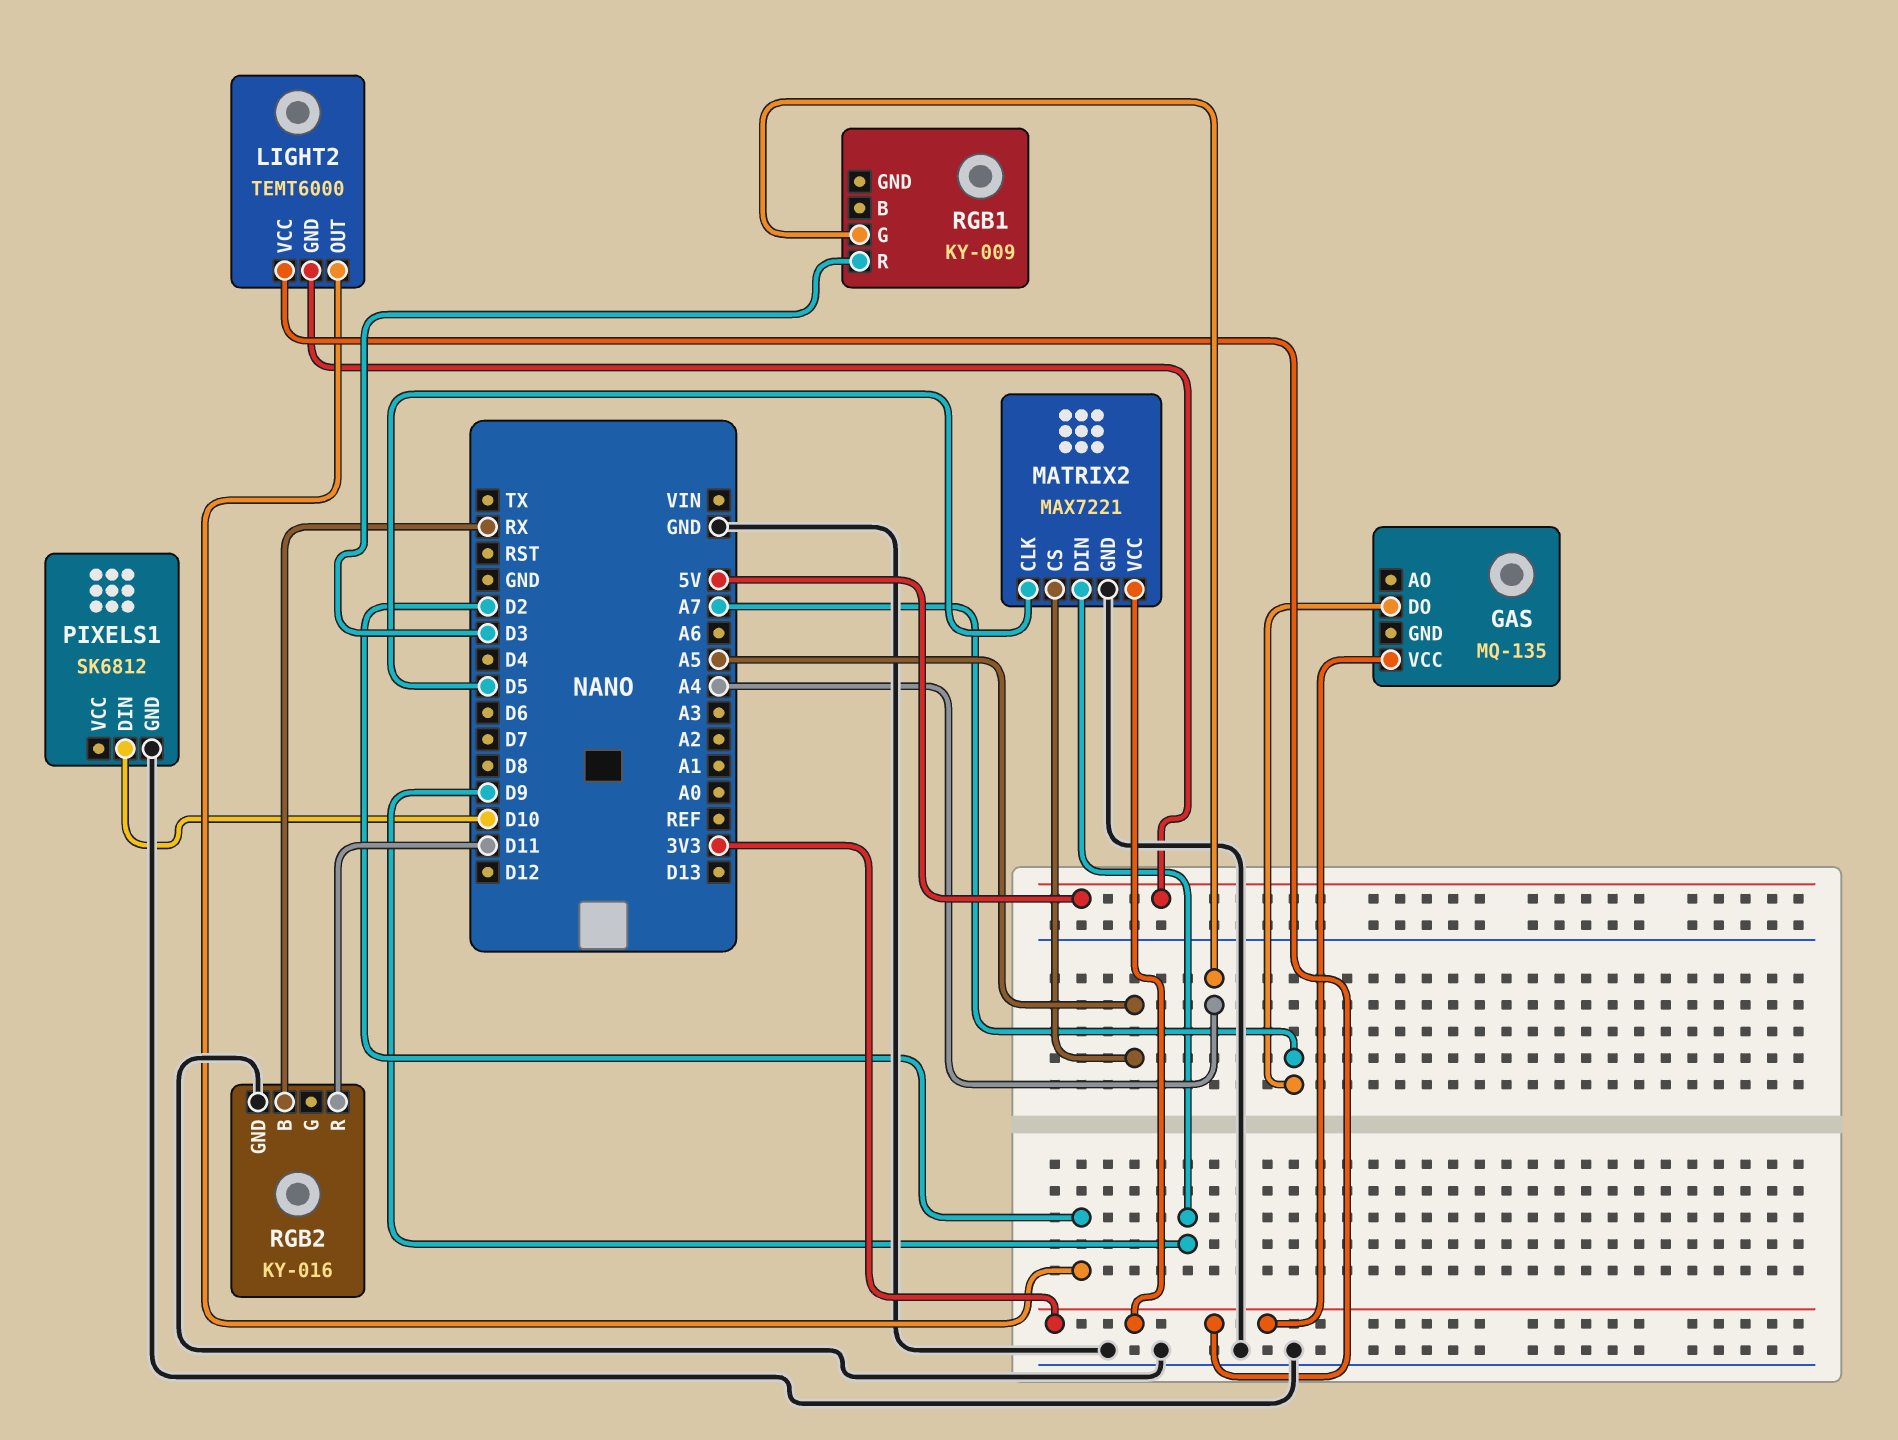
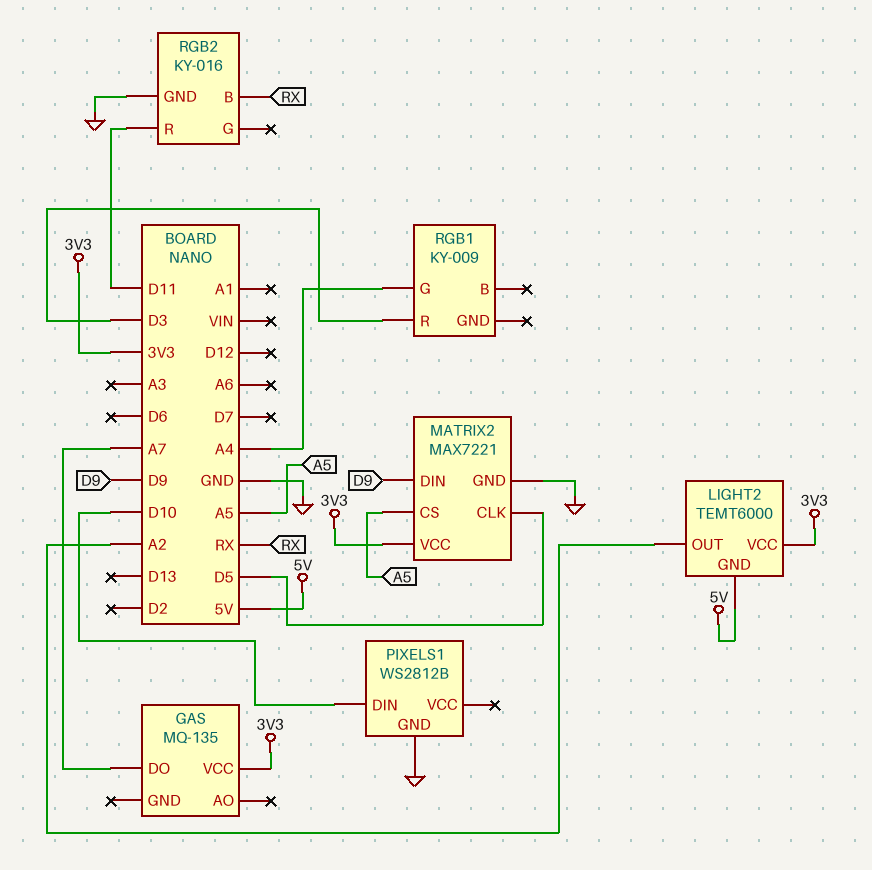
LIGHT2 pin OUT: D2 -> A2
PIXELS1: SK6812 -> WS2812B

